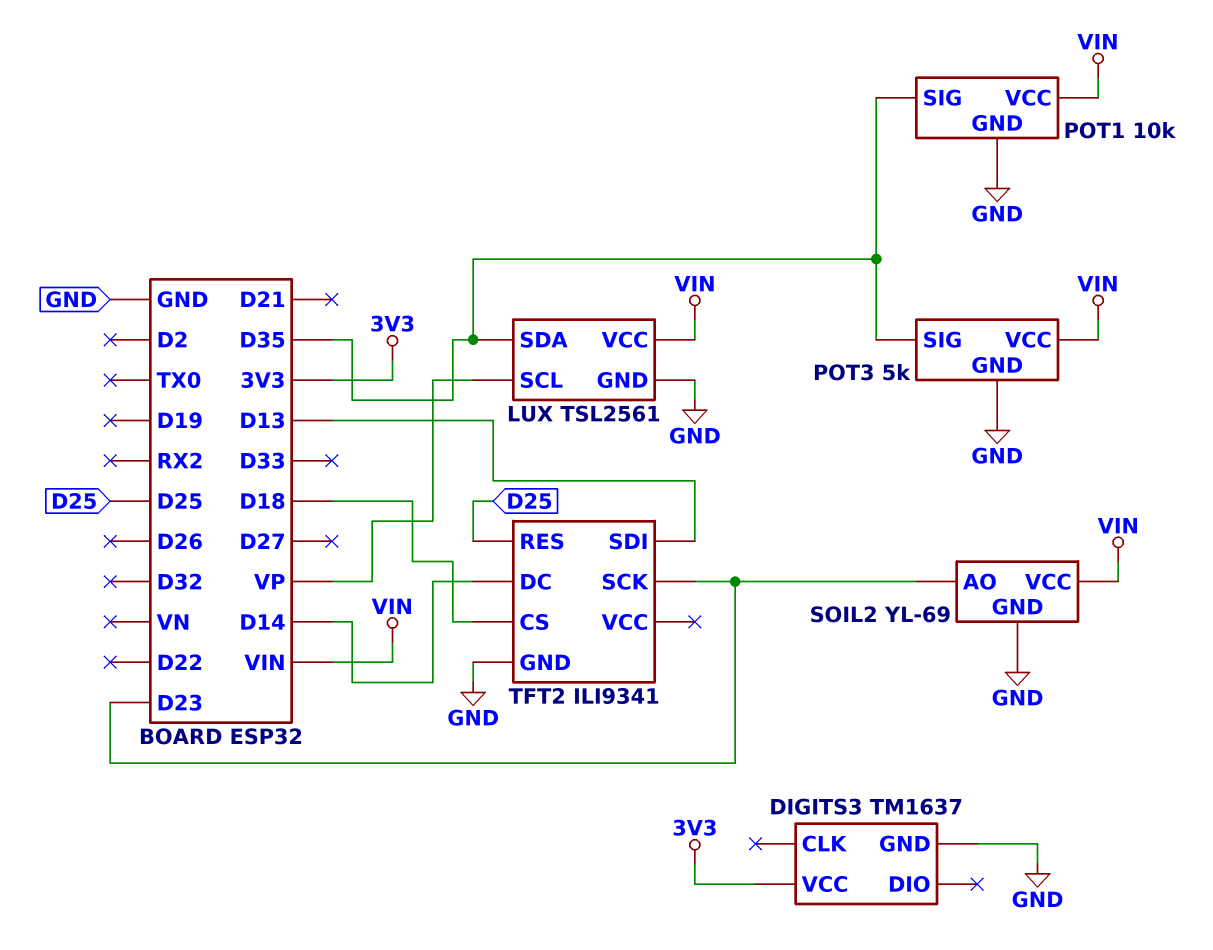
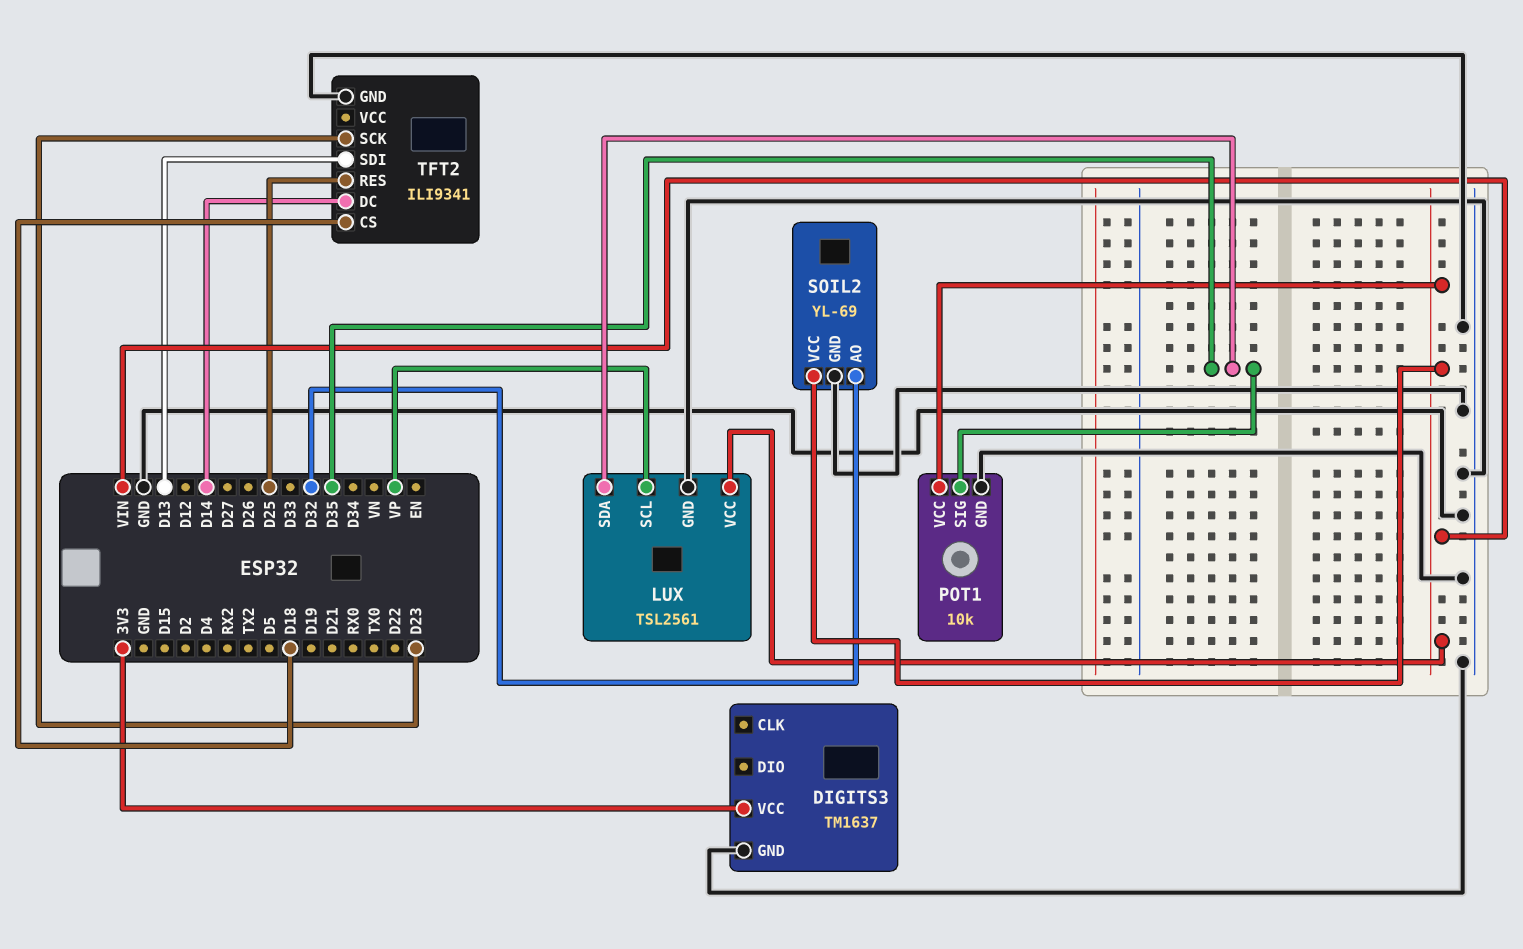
POT3: 5k -> none
POT3 pin GND: GND -> none
POT3 pin SIG: D35 -> none
POT3 pin VCC: VIN -> none
SOIL2 pin AO: D23 -> D32

